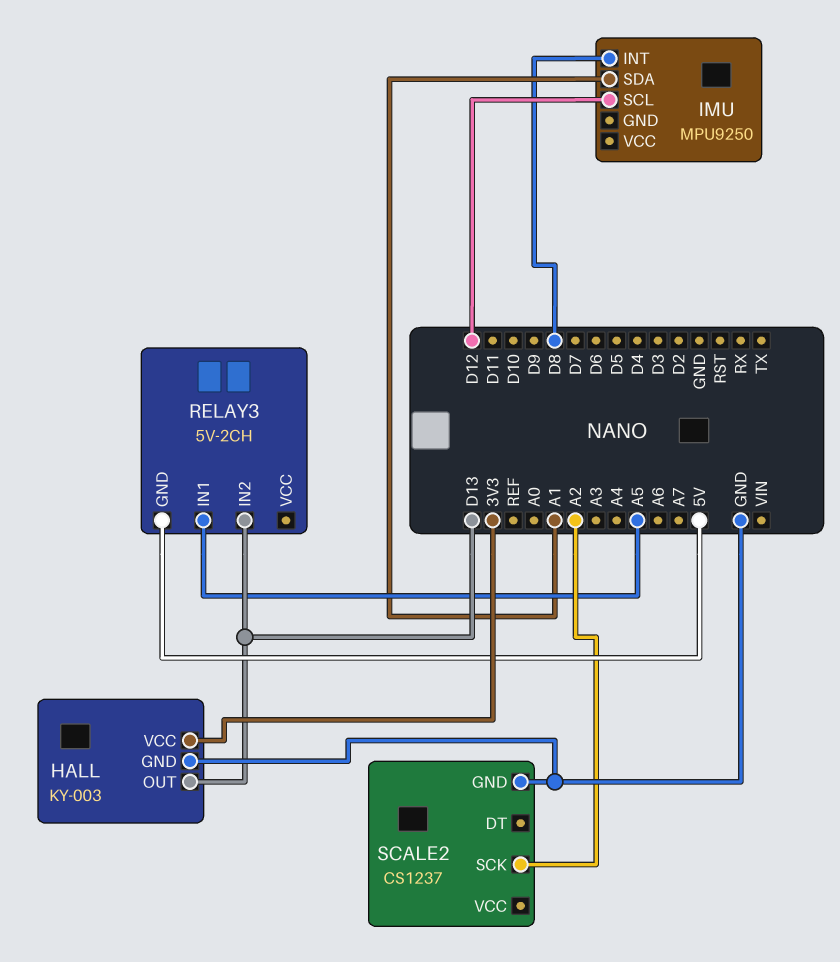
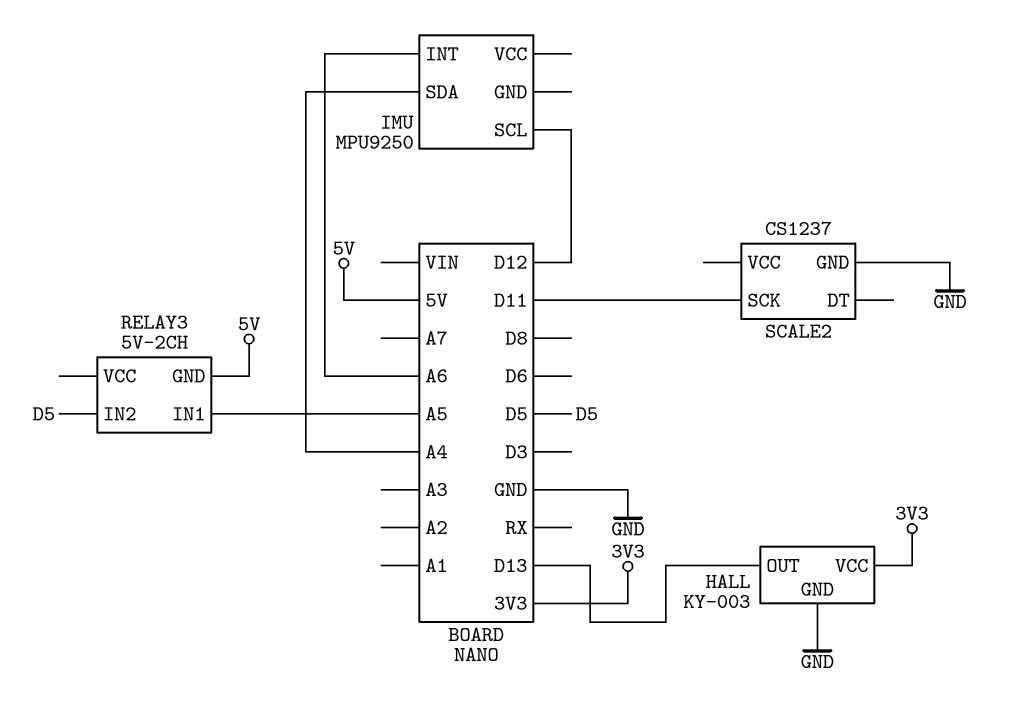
IMU pin INT: D8 -> A6
IMU pin SDA: A1 -> A4
RELAY3 pin IN2: D13 -> D5
SCALE2 pin SCK: A2 -> D11

